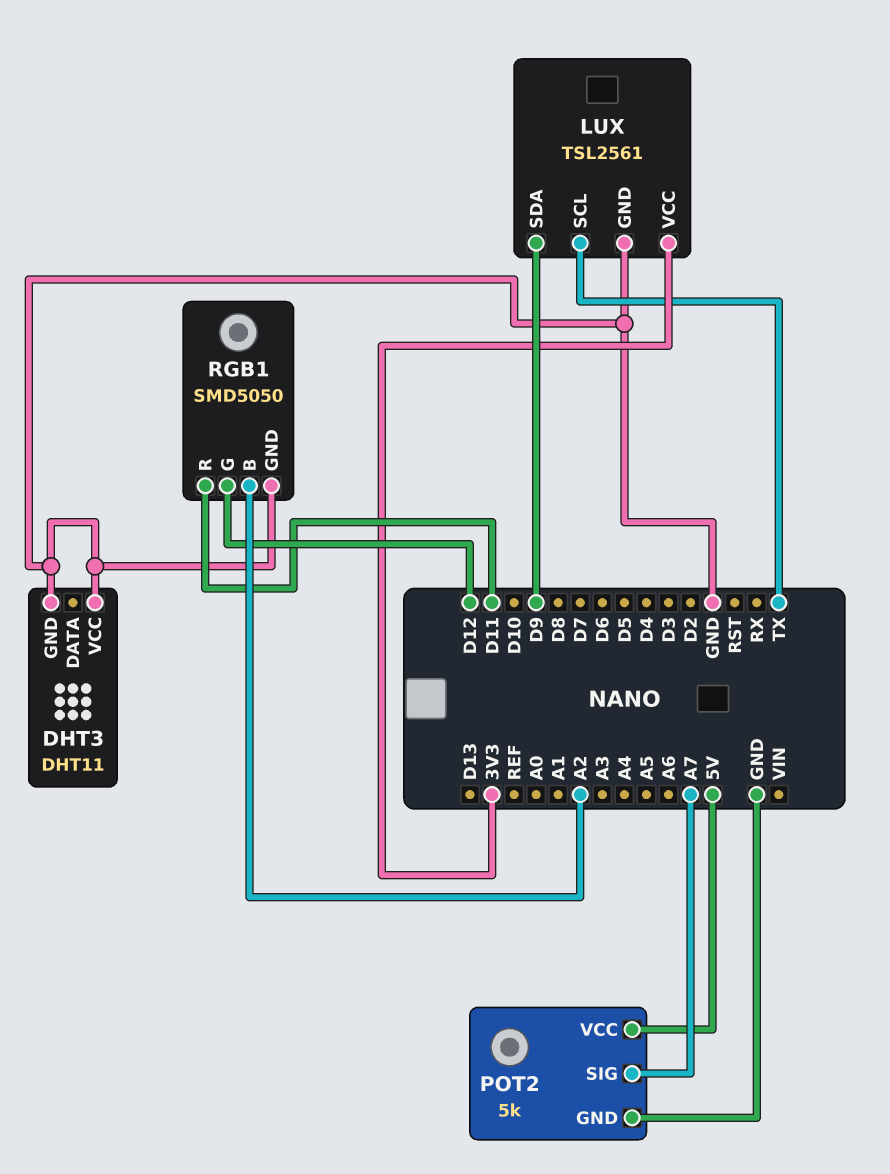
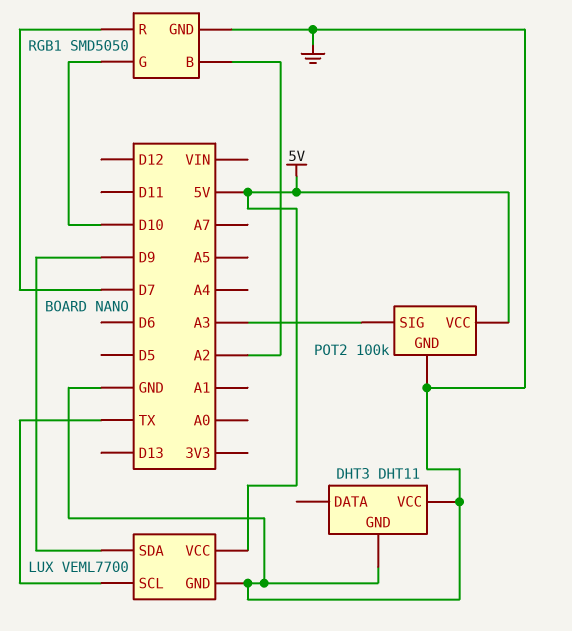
LUX: TSL2561 -> VEML7700
LUX pin VCC: 3V3 -> 5V
POT2: 5k -> 100k
POT2 pin SIG: A7 -> A3
RGB1 pin G: D12 -> D10
RGB1 pin R: D11 -> D7

